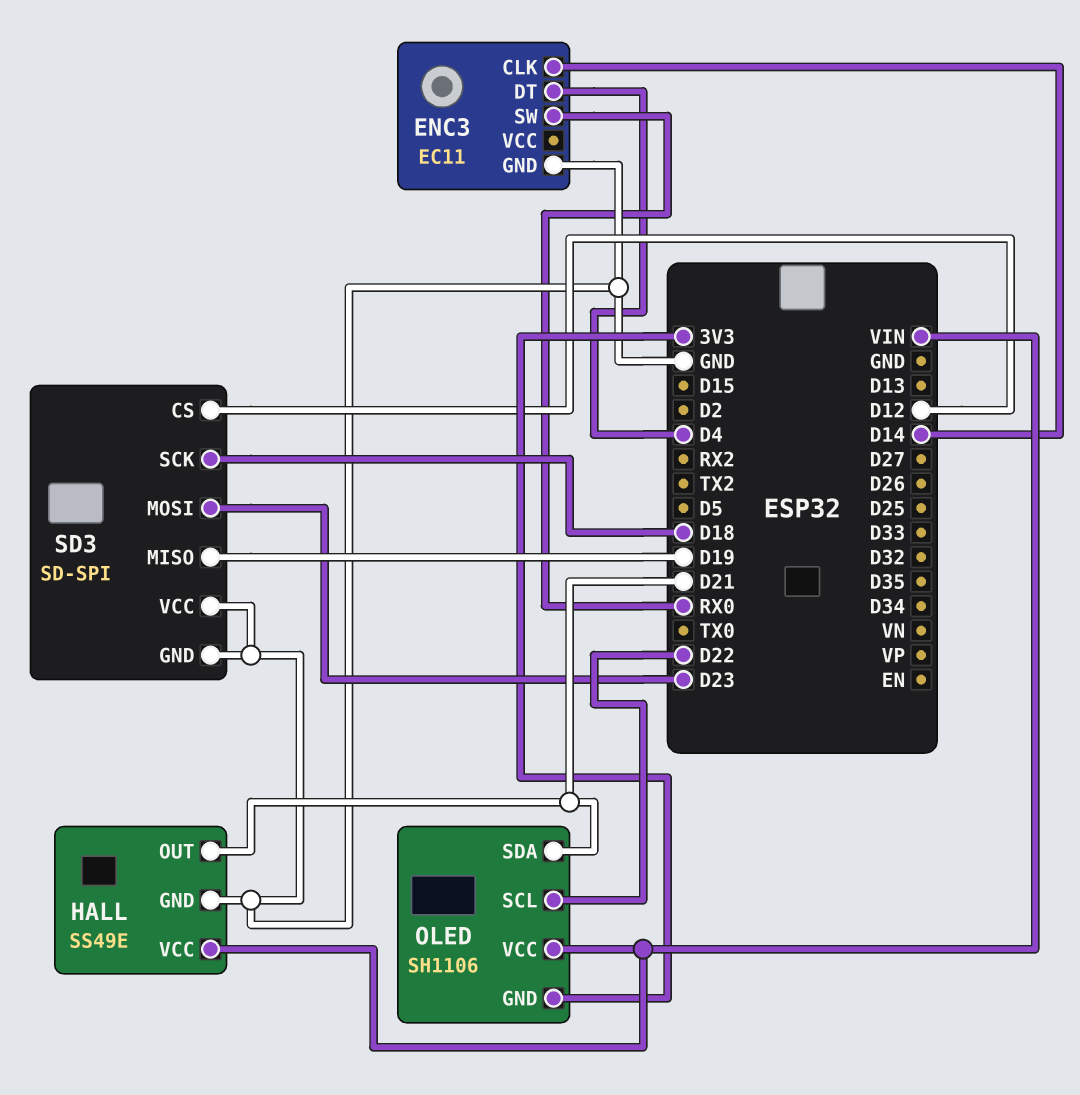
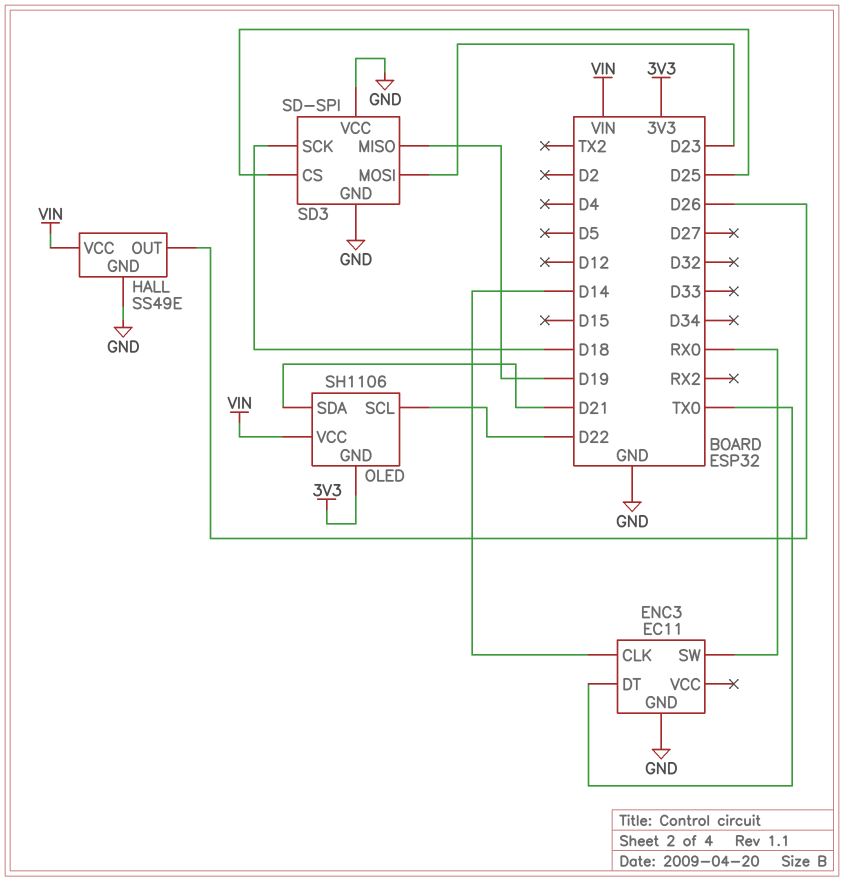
ENC3 pin DT: D4 -> TX0
HALL pin OUT: D21 -> D26
SD3 pin CS: D12 -> D25

